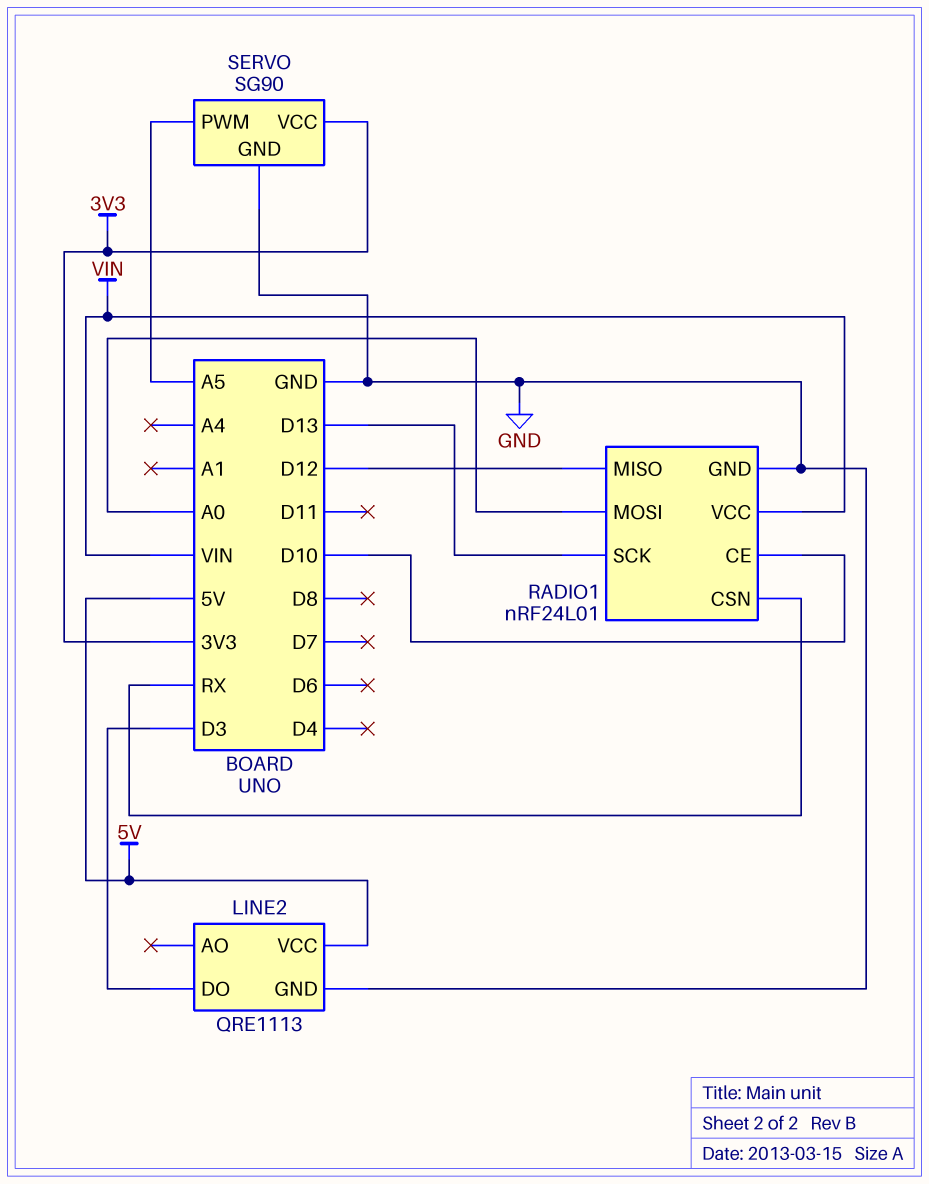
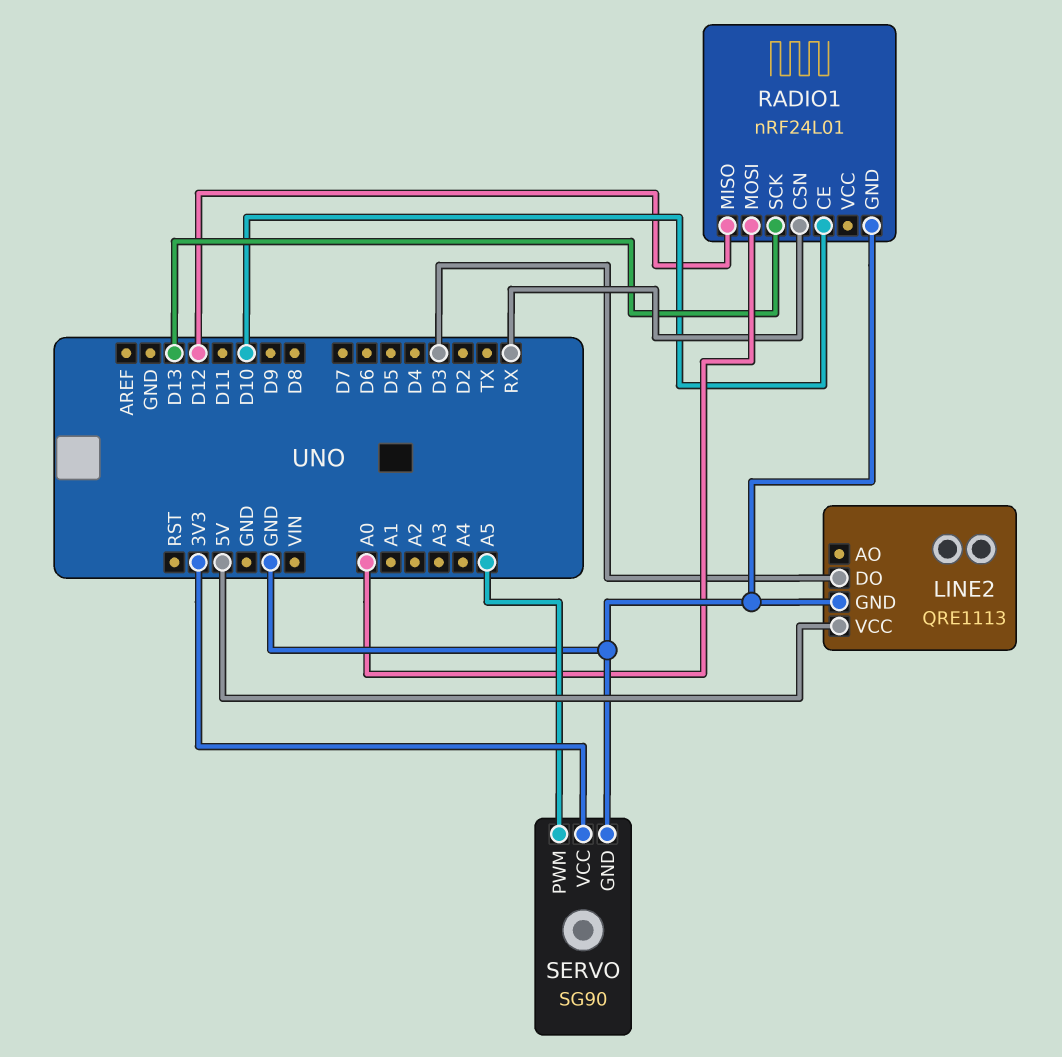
RADIO1 pin VCC: VIN -> none

